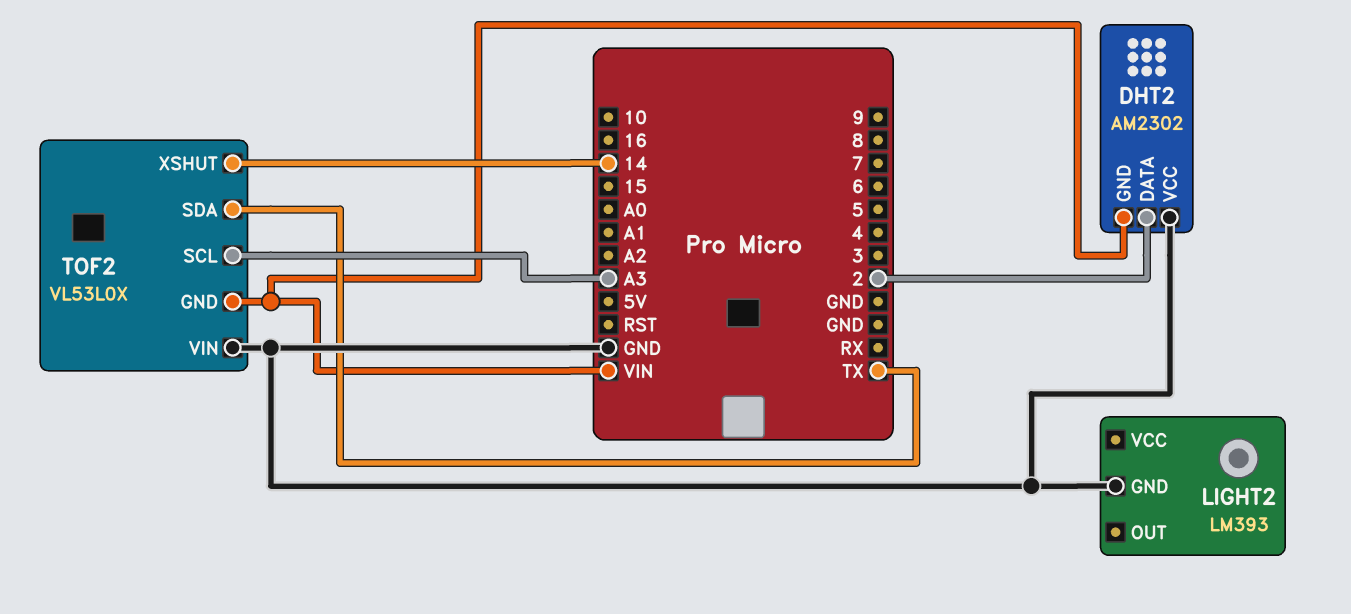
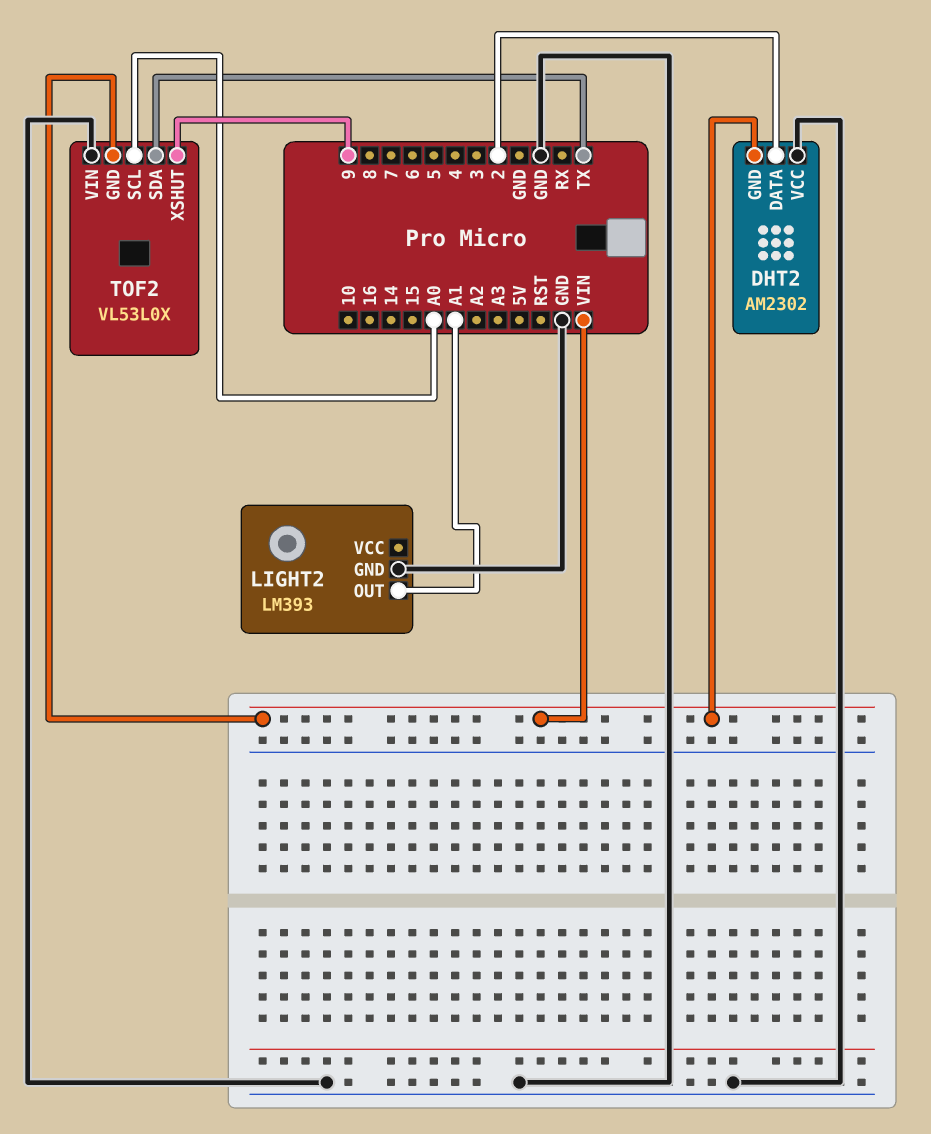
LIGHT2 pin OUT: none -> A1
TOF2 pin SCL: A3 -> A0
TOF2 pin XSHUT: 14 -> 9

